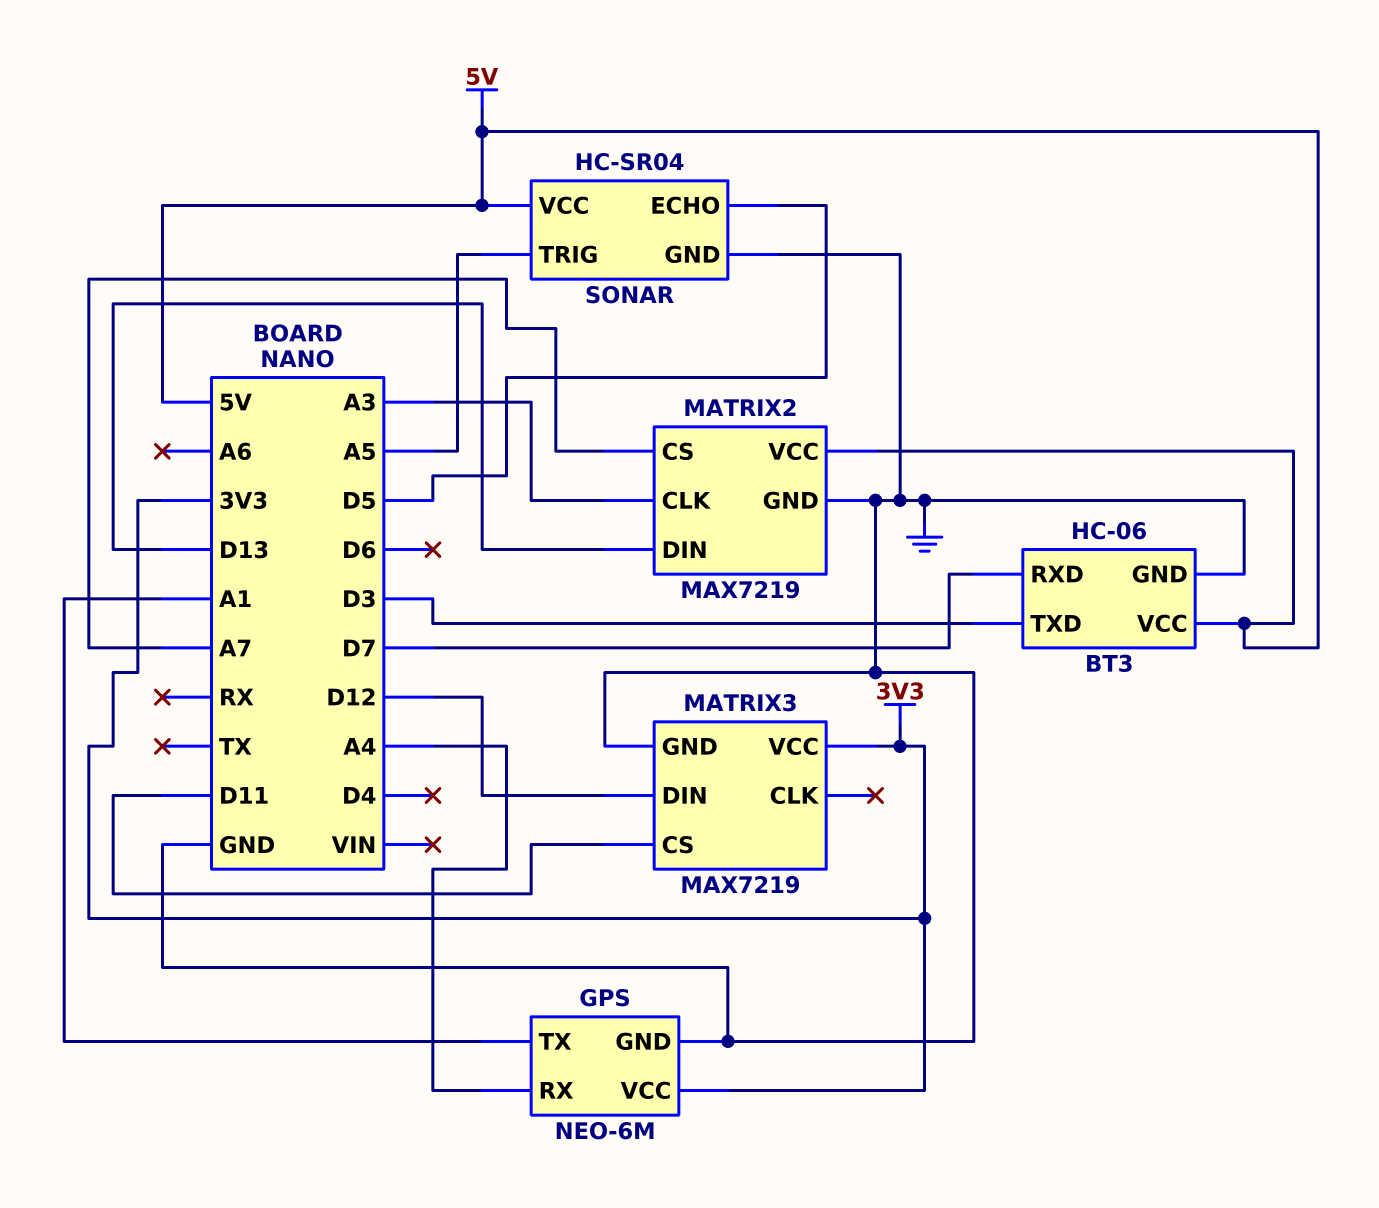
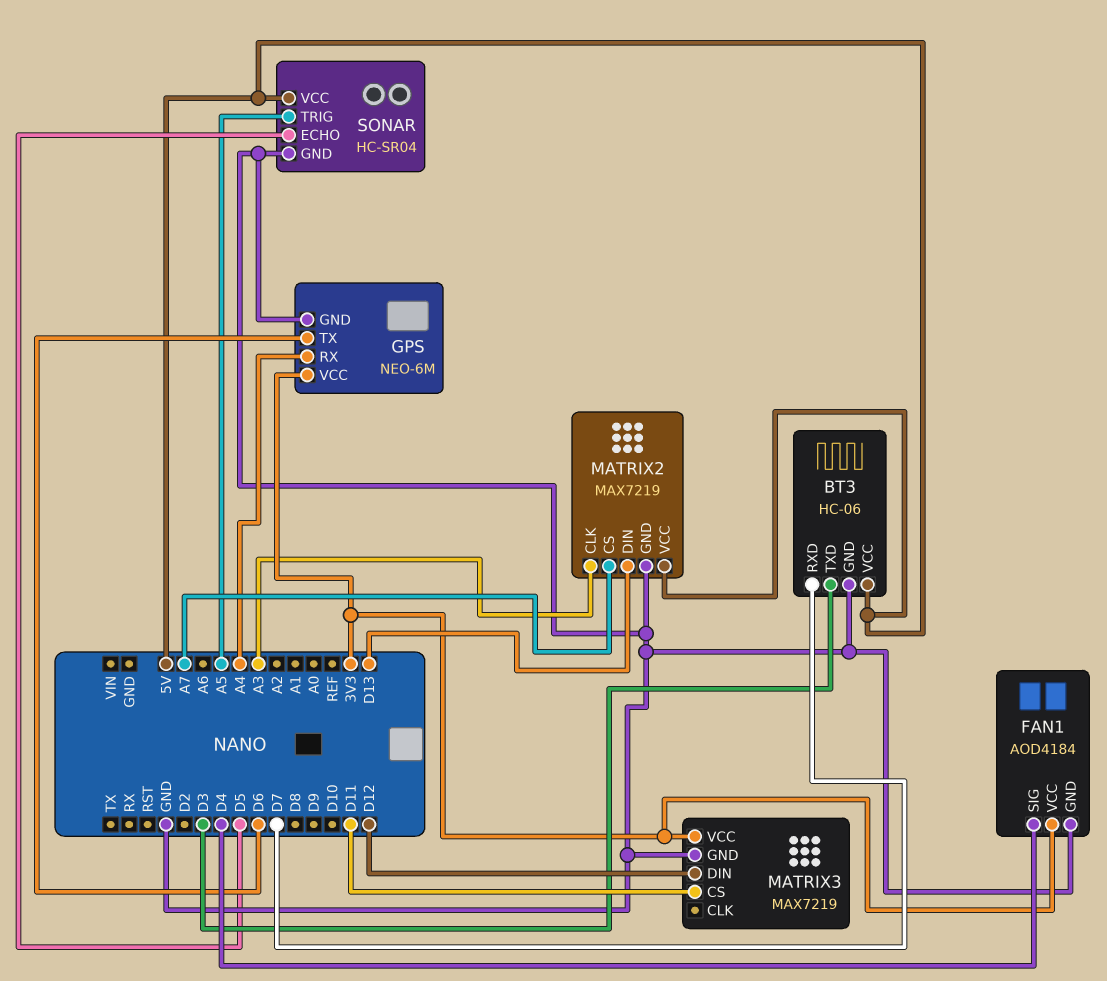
FAN1: none -> AOD4184
FAN1 pin GND: none -> GND
FAN1 pin SIG: none -> D4
FAN1 pin VCC: none -> 3V3
GPS pin TX: A1 -> D6

